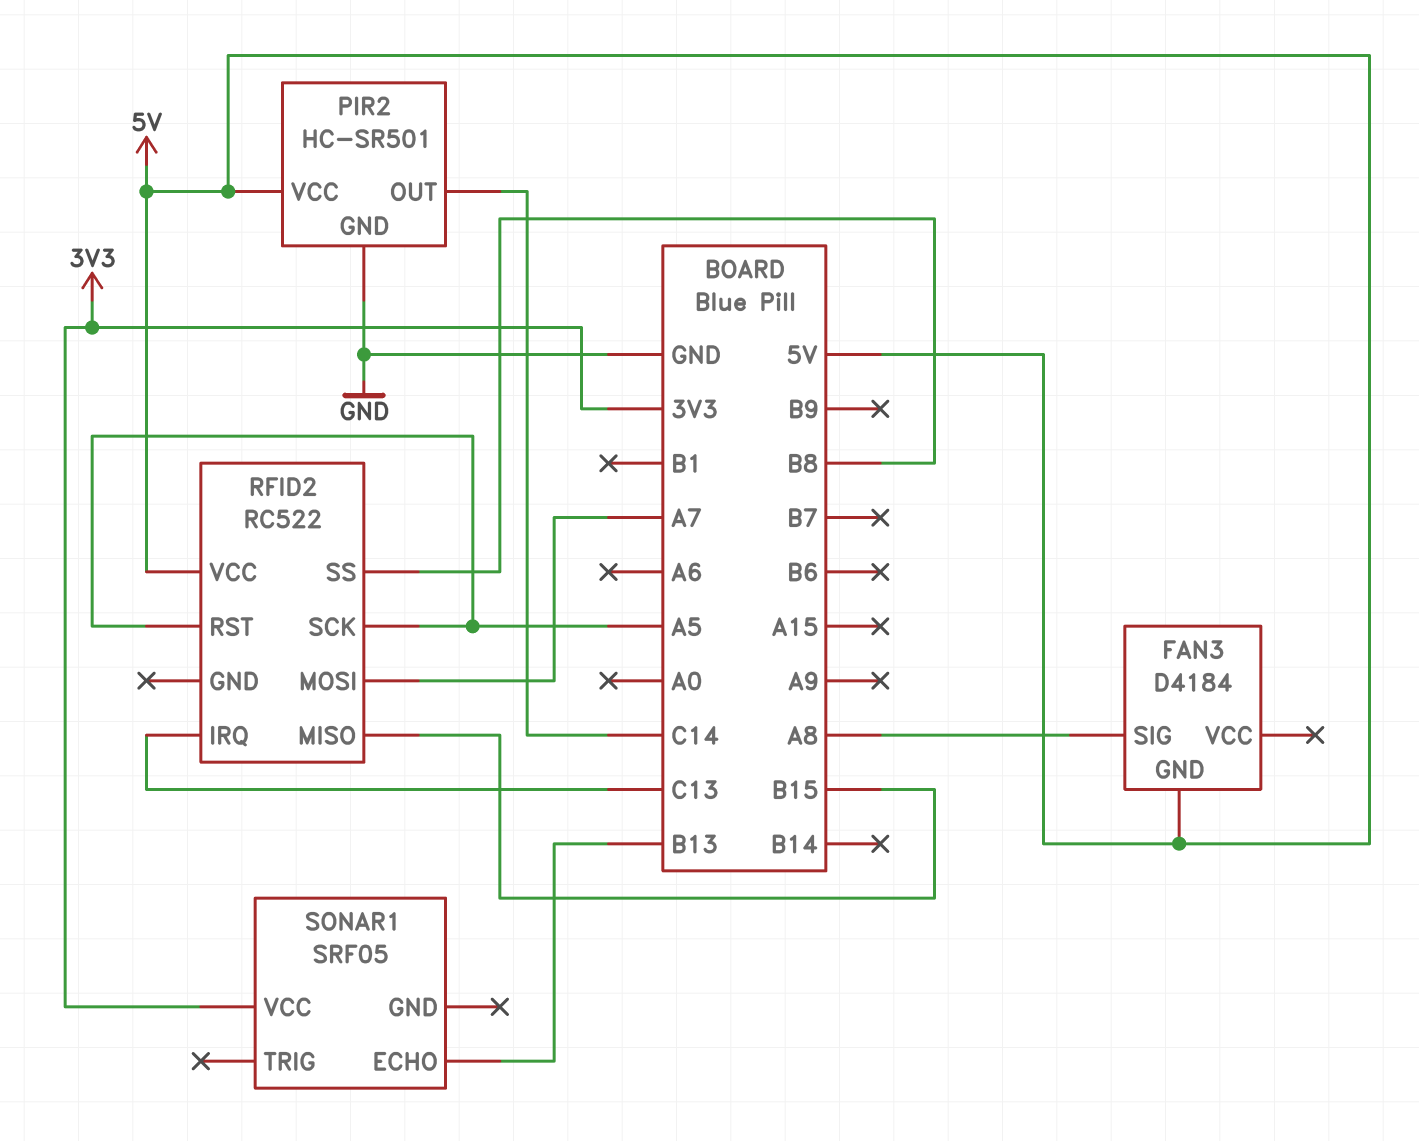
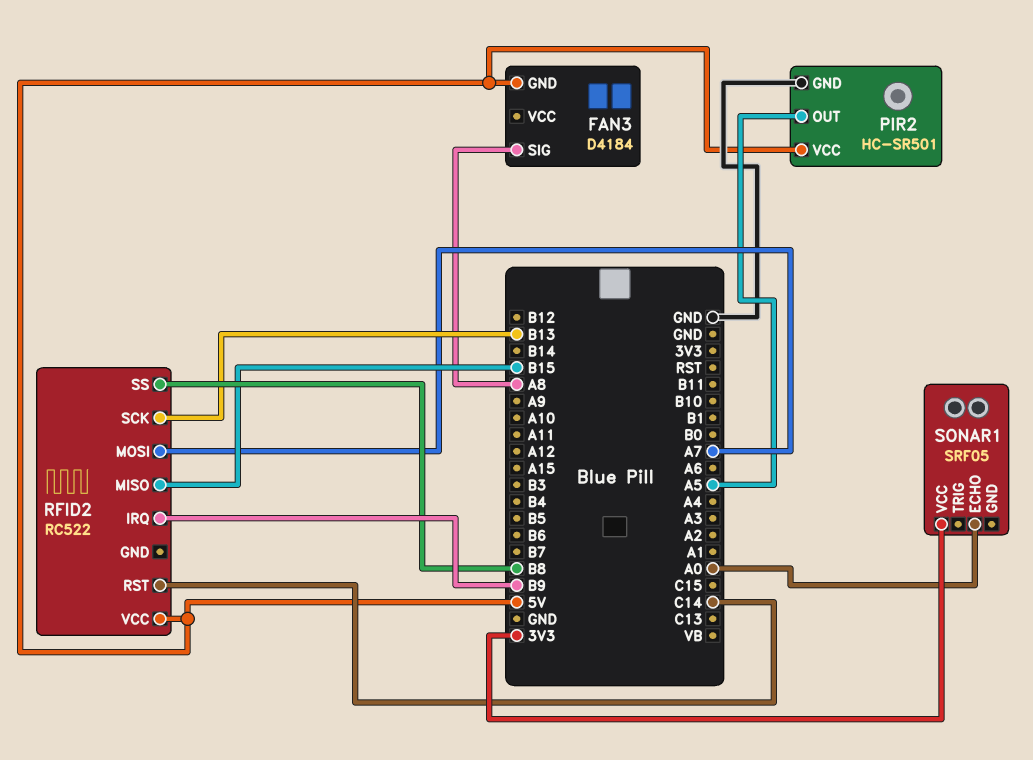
PIR2 pin OUT: C14 -> A5
RFID2 pin IRQ: C13 -> B9
RFID2 pin RST: A5 -> C14
RFID2 pin SCK: A5 -> B13
SONAR1 pin ECHO: B13 -> A0

